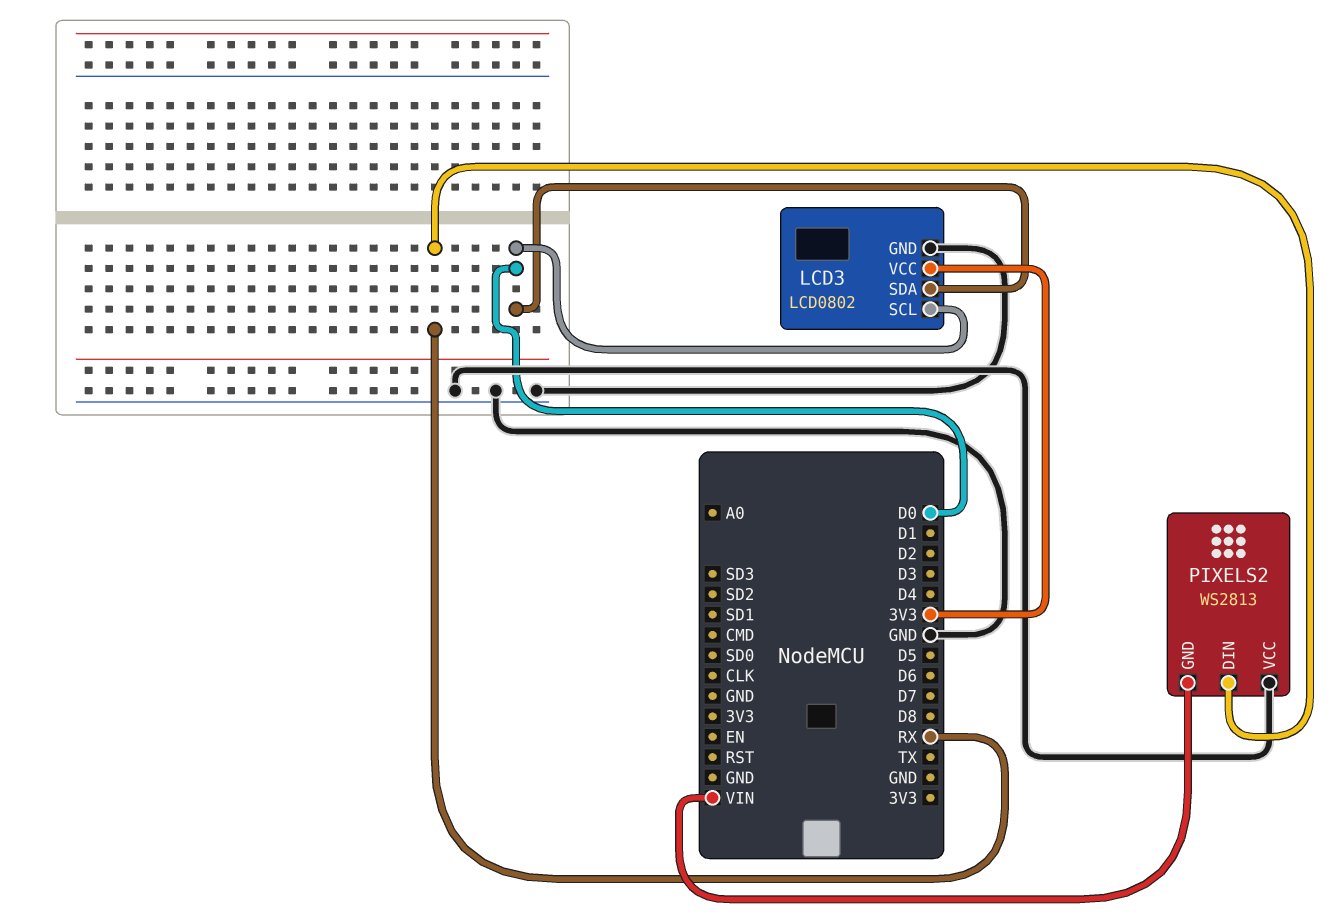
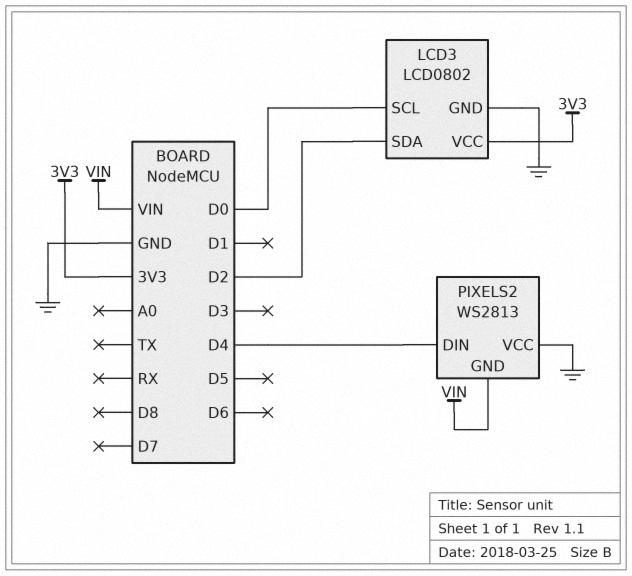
LCD3 pin SDA: D0 -> D2
PIXELS2 pin DIN: RX -> D4

